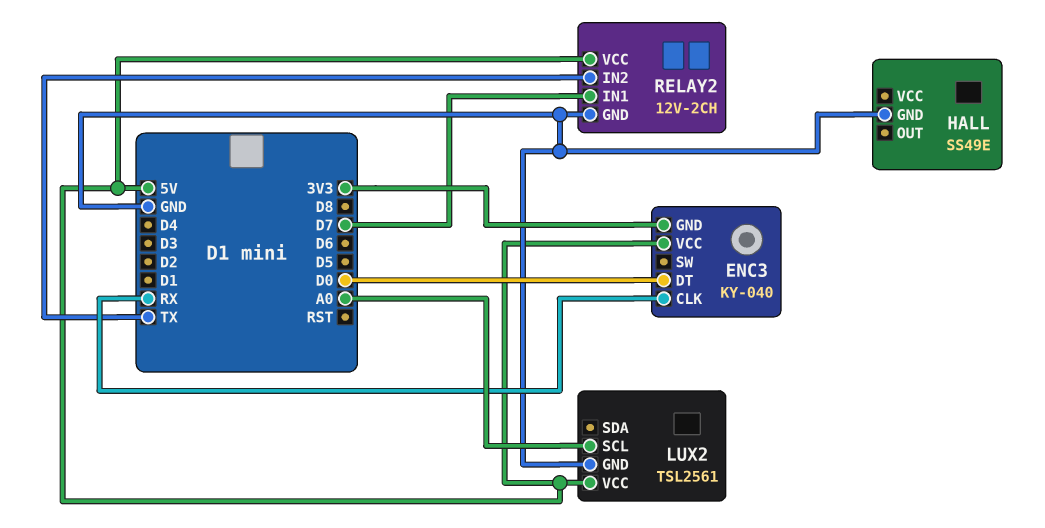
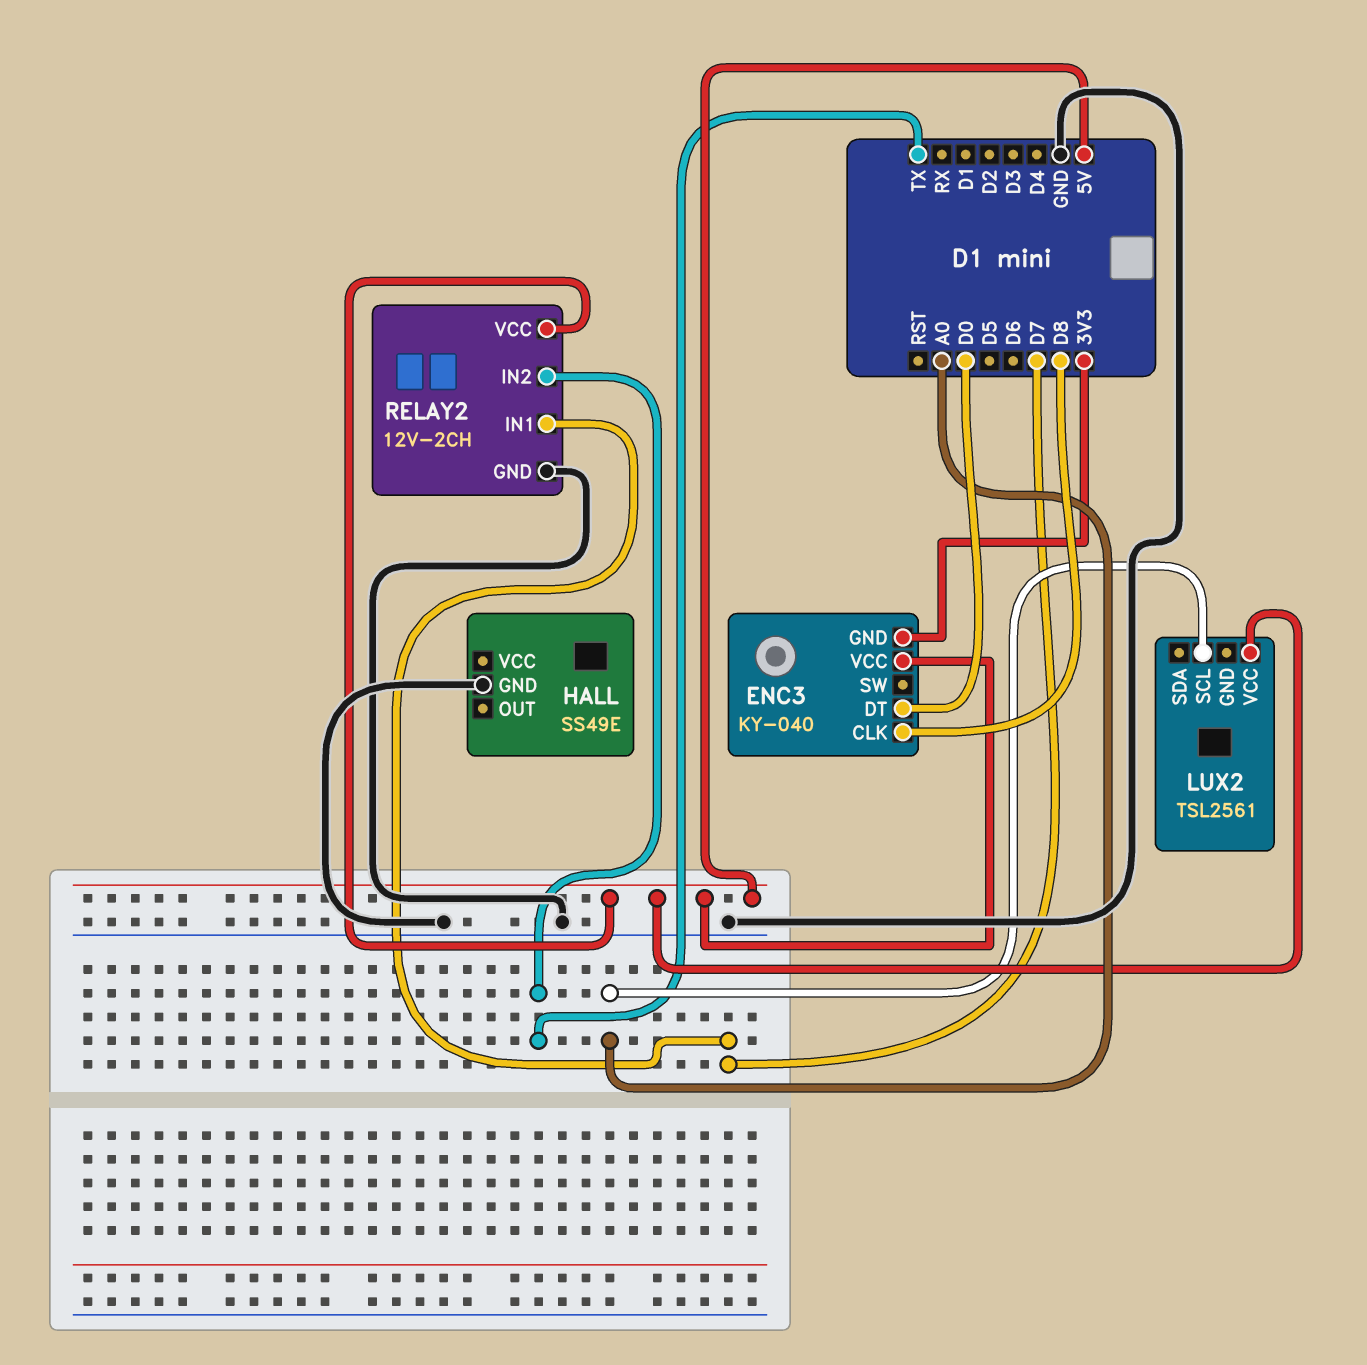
ENC3 pin CLK: RX -> D8
LUX2 pin GND: GND -> none

